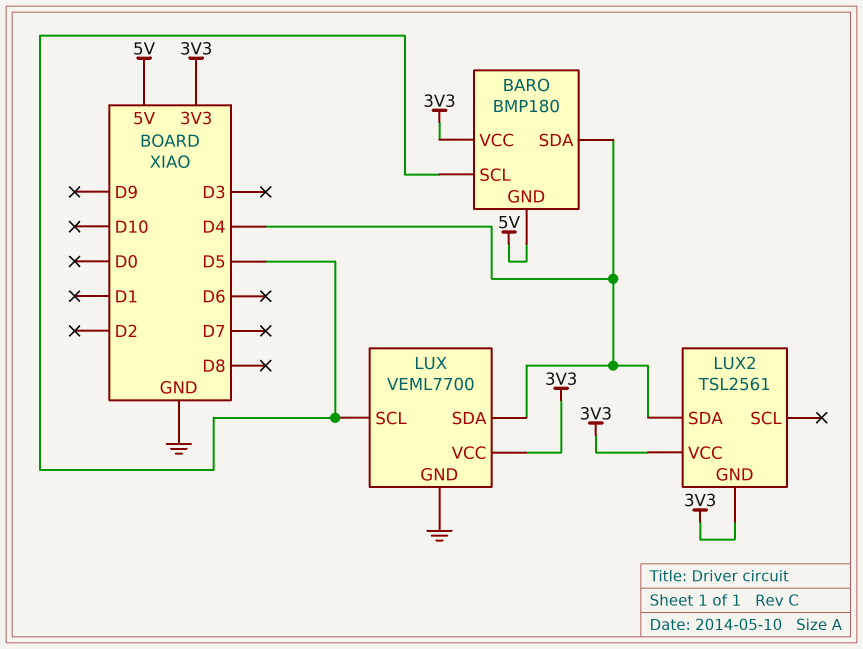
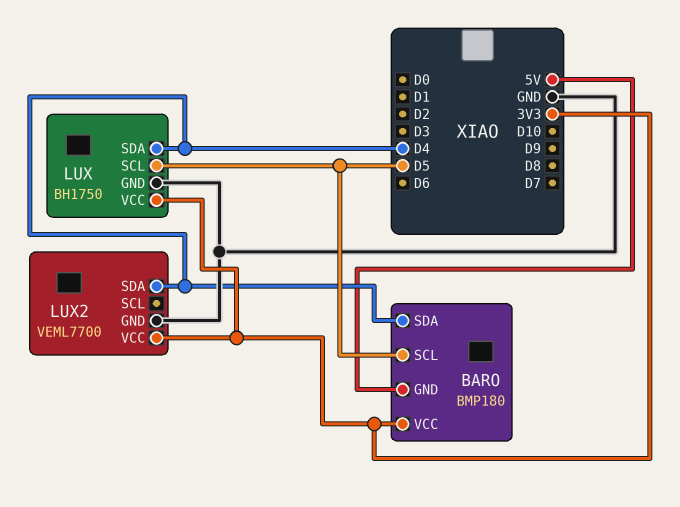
LUX: VEML7700 -> BH1750
LUX2: TSL2561 -> VEML7700
LUX2 pin GND: 3V3 -> GND

